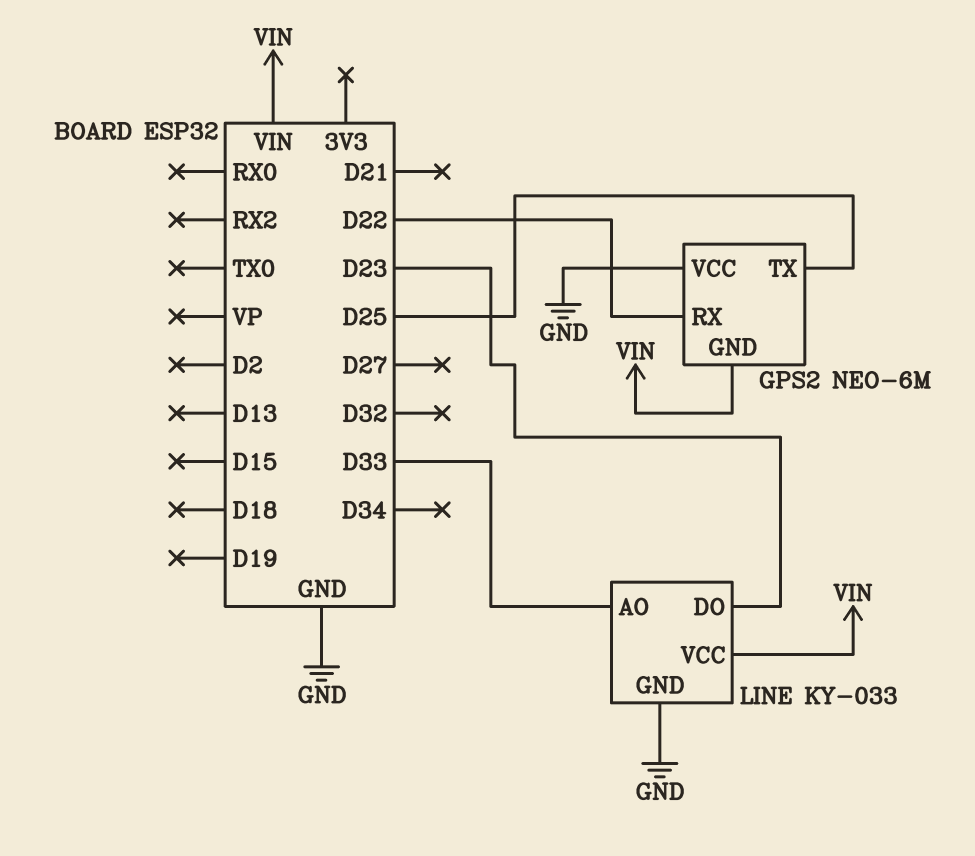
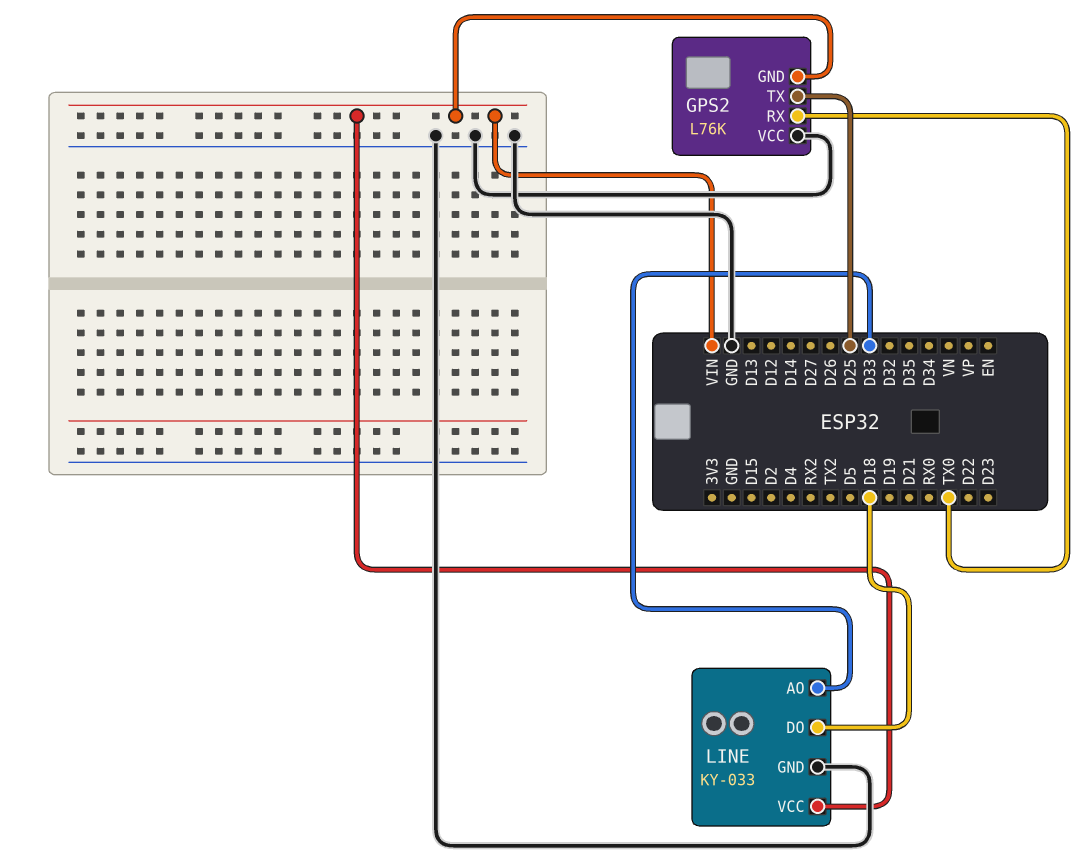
GPS2: NEO-6M -> L76K
GPS2 pin RX: D22 -> TX0
LINE pin DO: D23 -> D18

